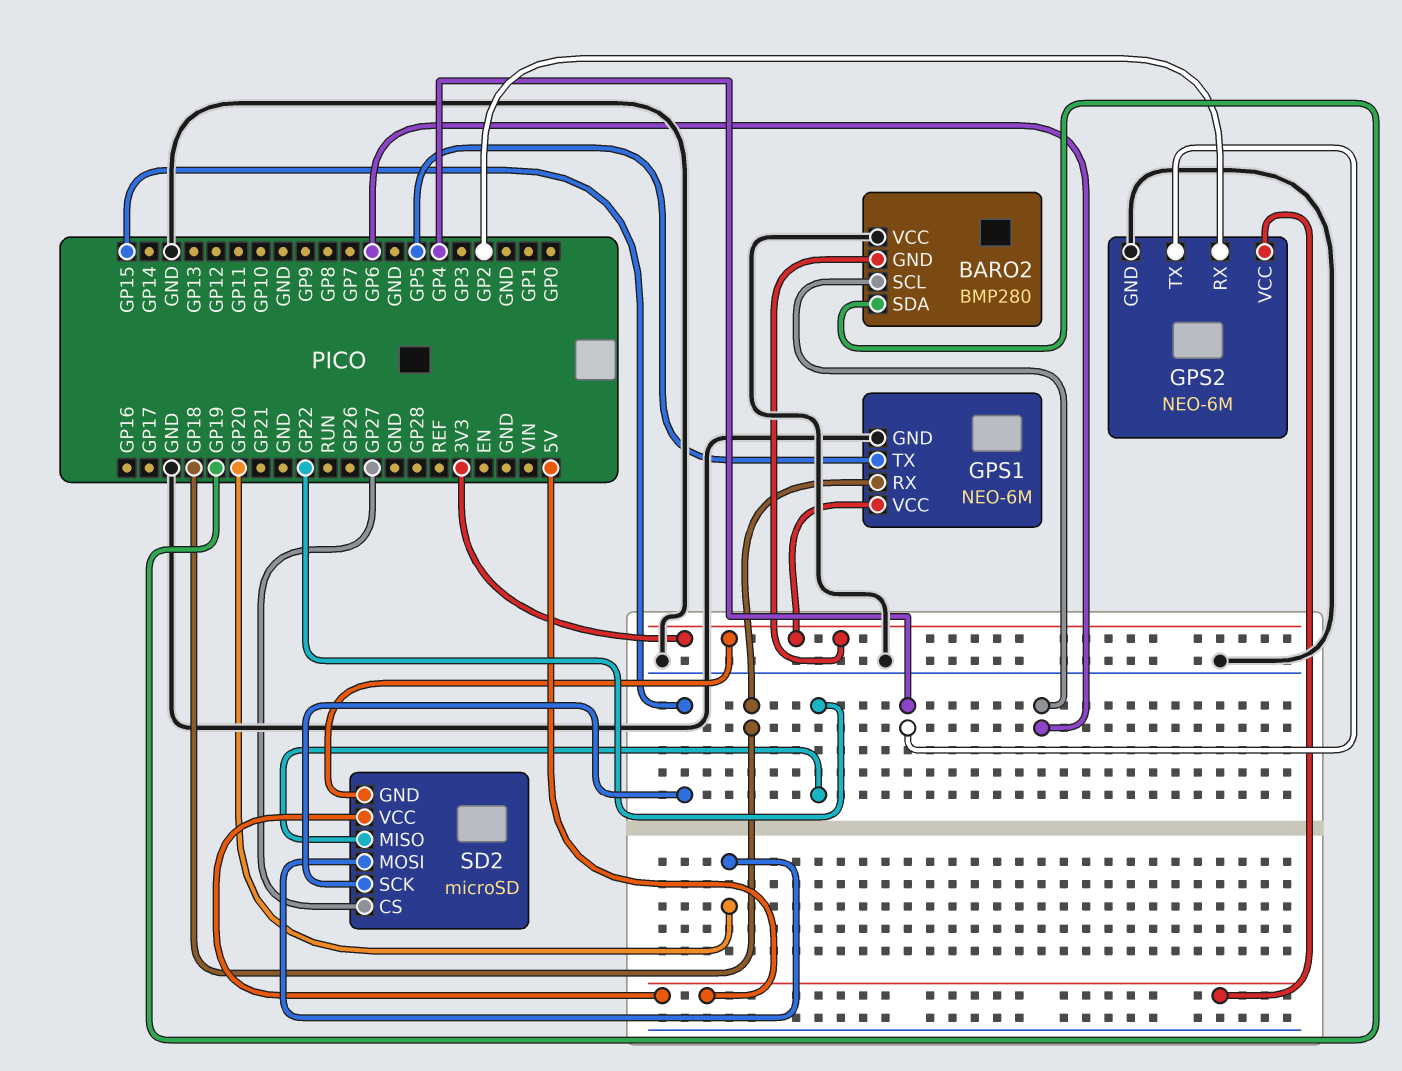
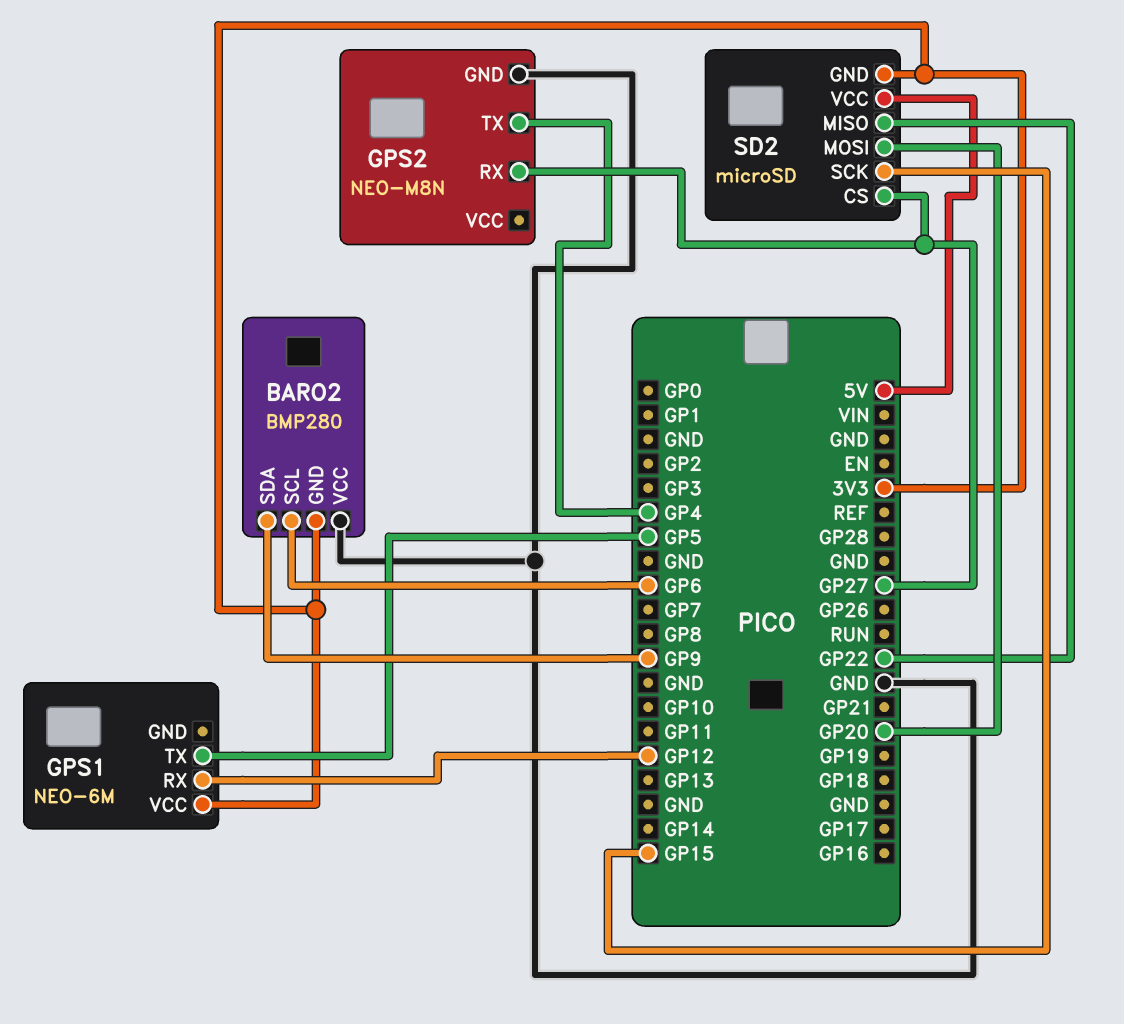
BARO2 pin SDA: GP19 -> GP9
GPS1 pin GND: GND -> none
GPS1 pin RX: GP18 -> GP12
GPS2: NEO-6M -> NEO-M8N
GPS2 pin RX: GP2 -> GP27
GPS2 pin VCC: 5V -> none

